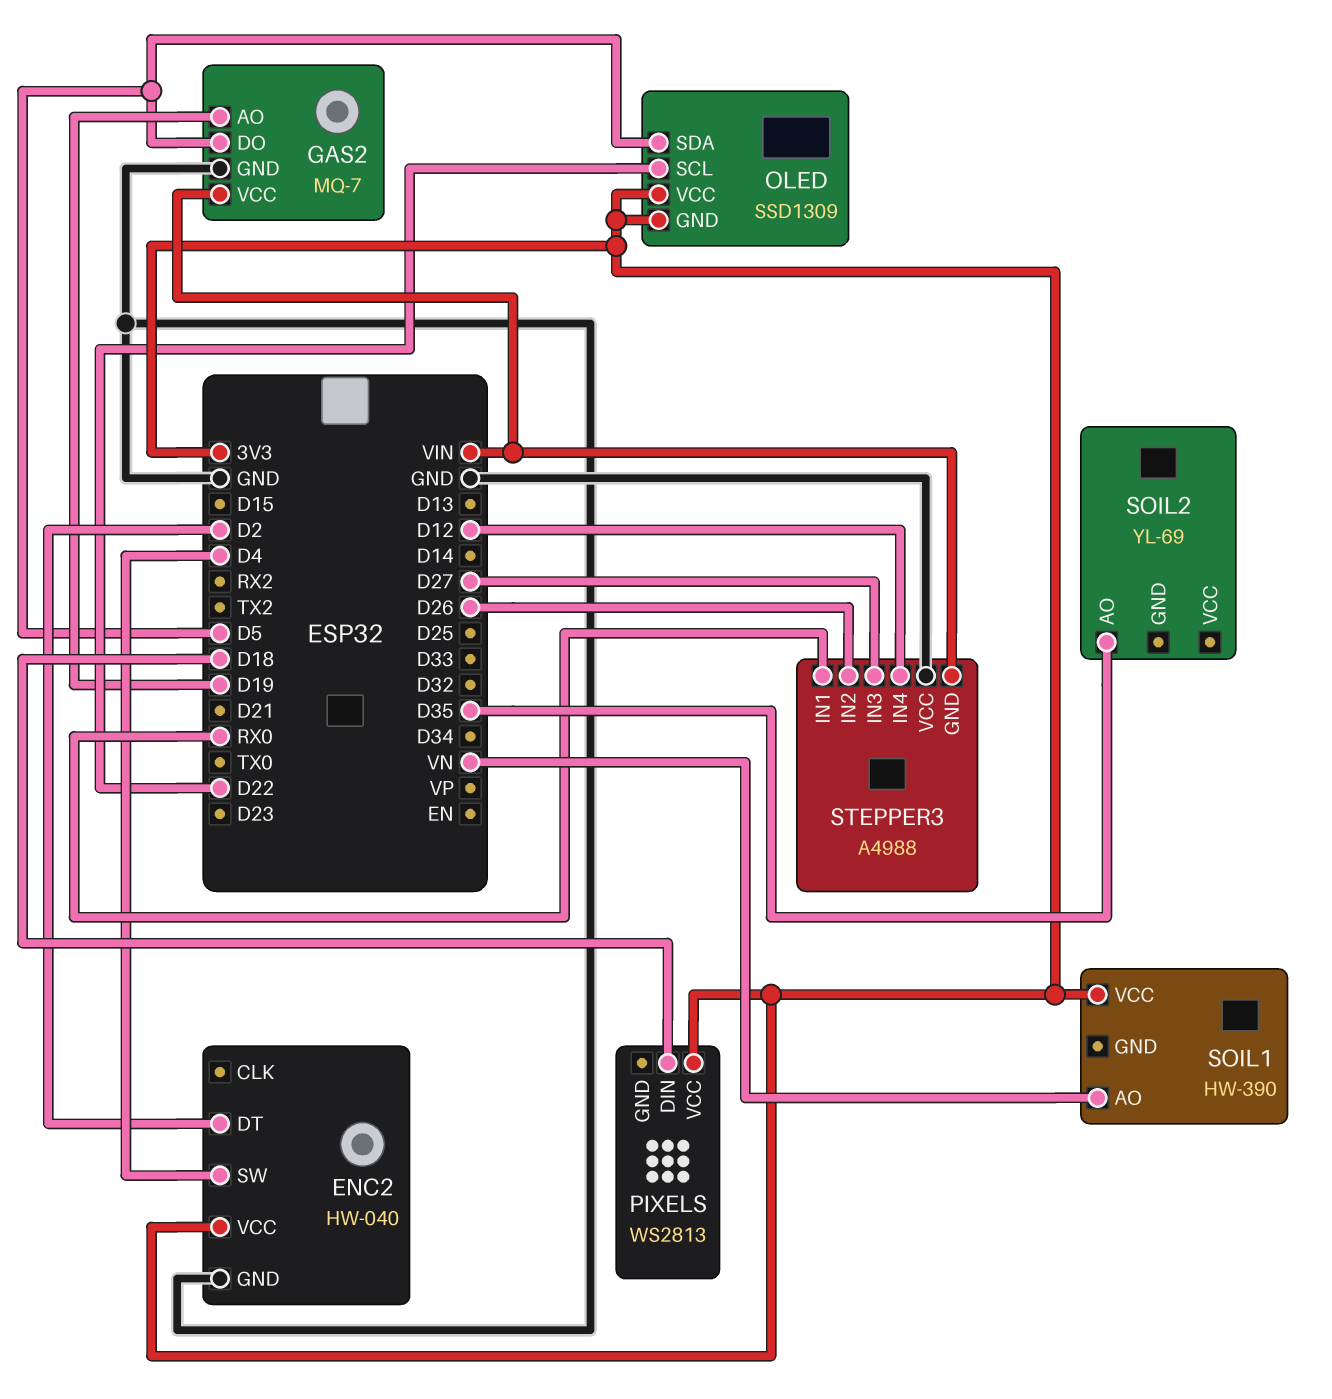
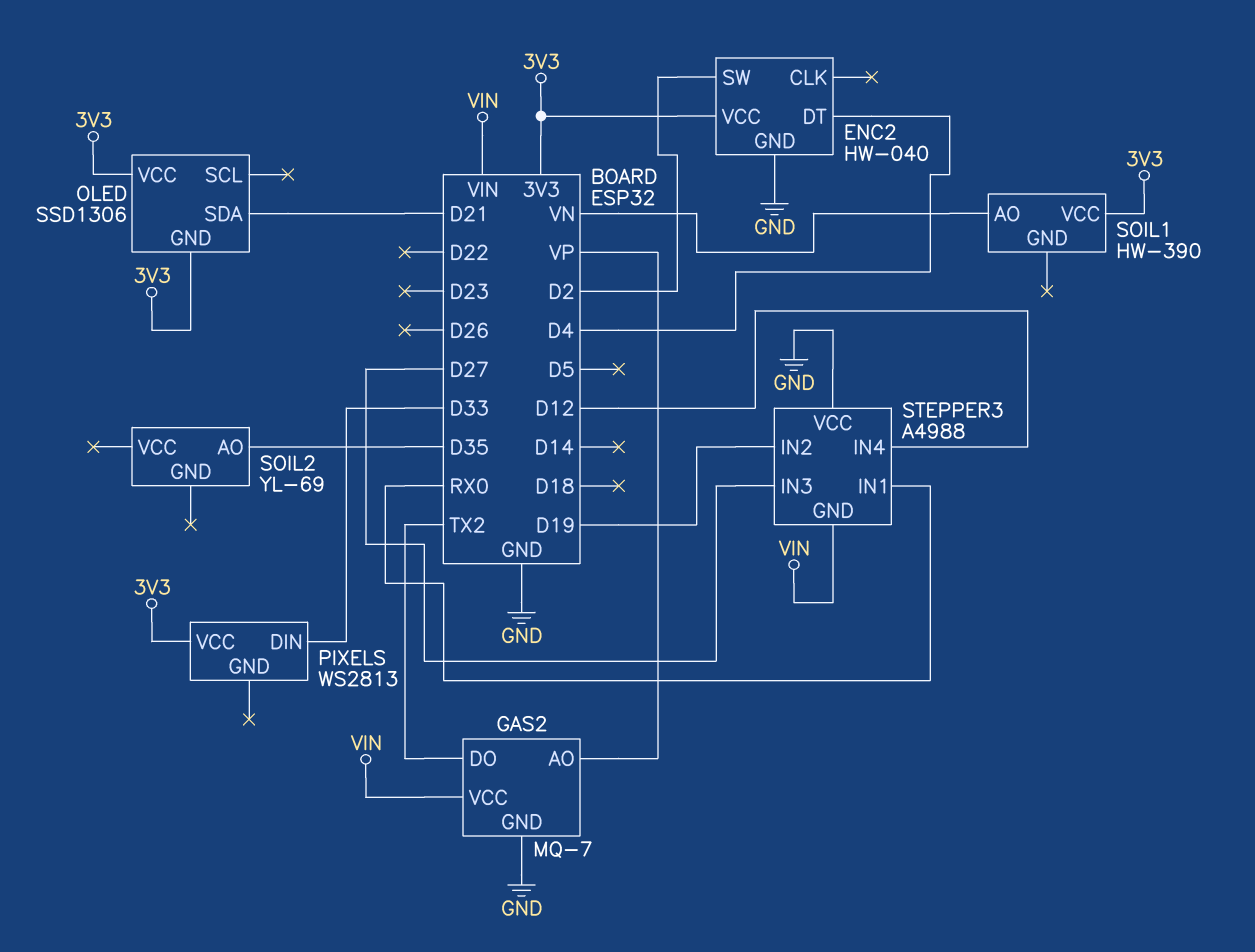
ENC2 pin DT: D2 -> D4
ENC2 pin SW: D4 -> D2
GAS2 pin AO: D19 -> VP
GAS2 pin DO: D5 -> TX2
OLED: SSD1309 -> SSD1306
OLED pin SCL: D22 -> none
OLED pin SDA: D5 -> D21
PIXELS pin DIN: D18 -> D33
STEPPER3 pin IN2: D26 -> D19

